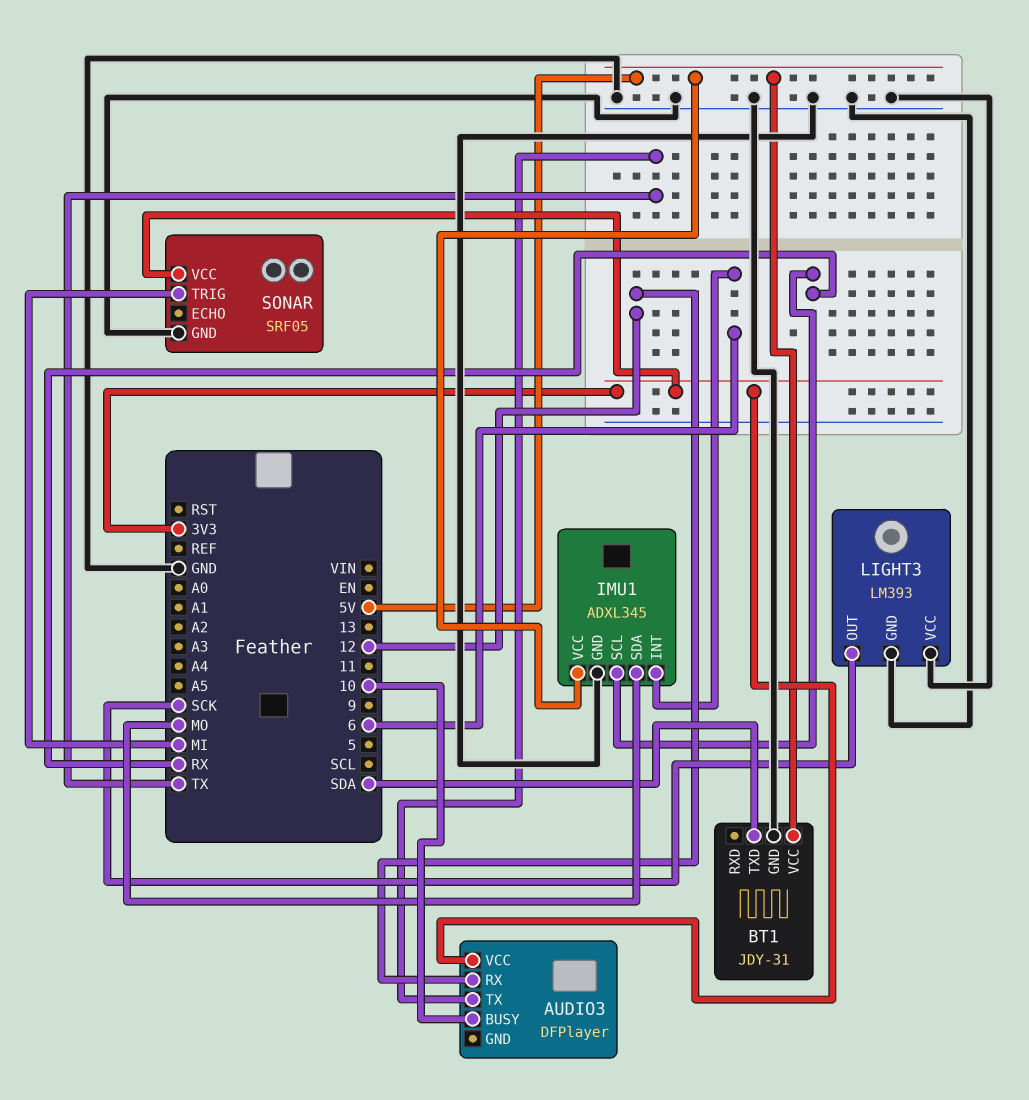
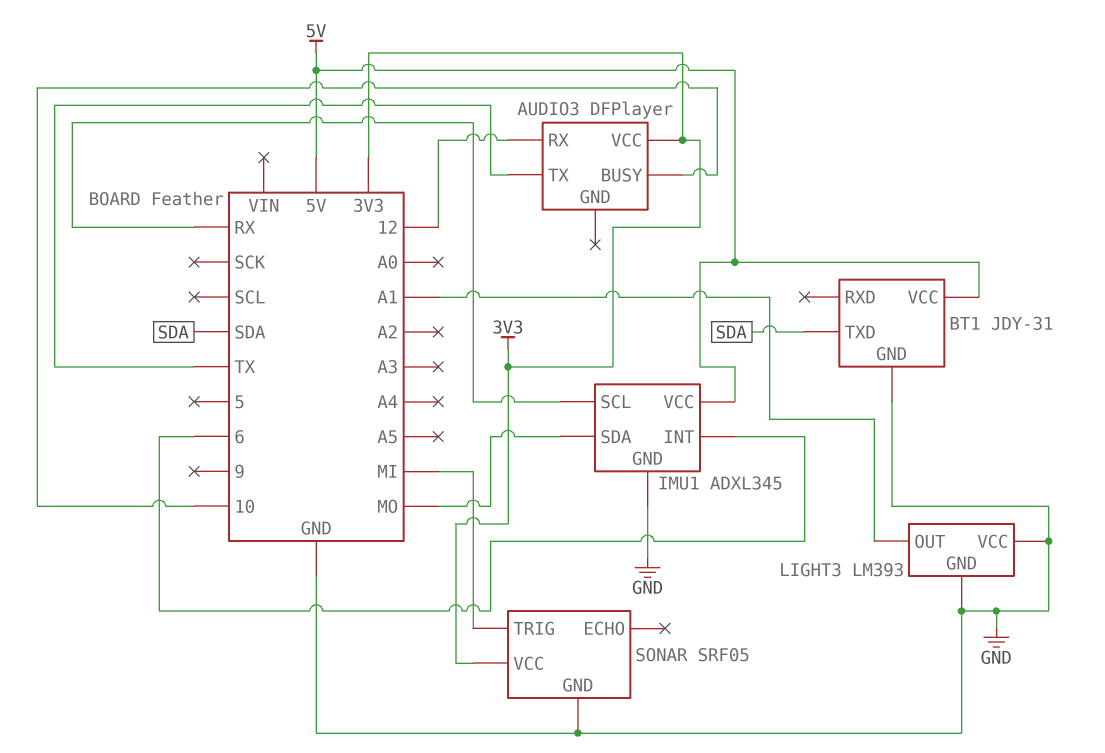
LIGHT3 pin OUT: SCK -> A1

